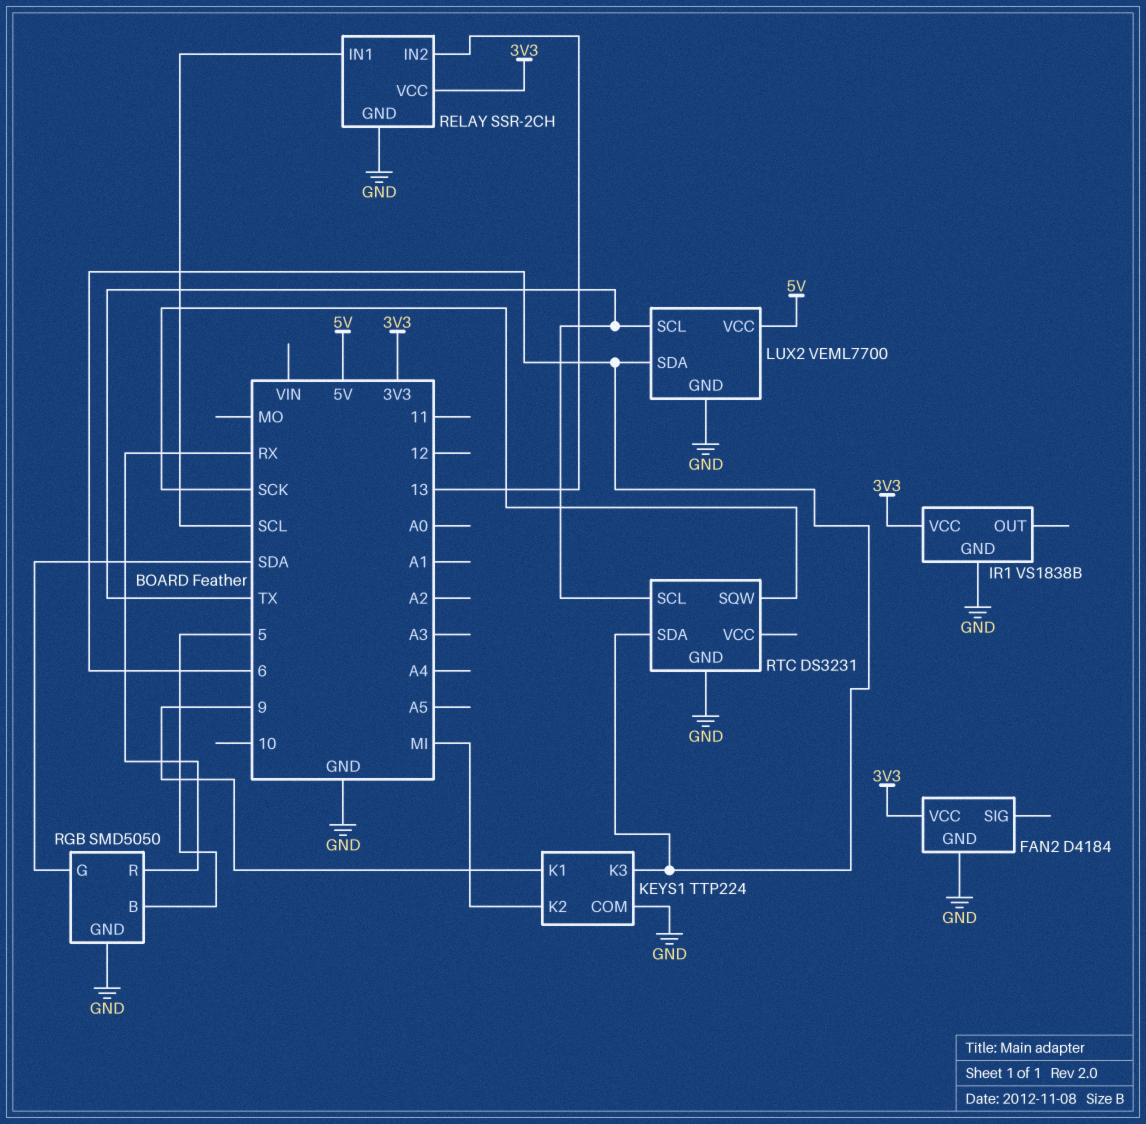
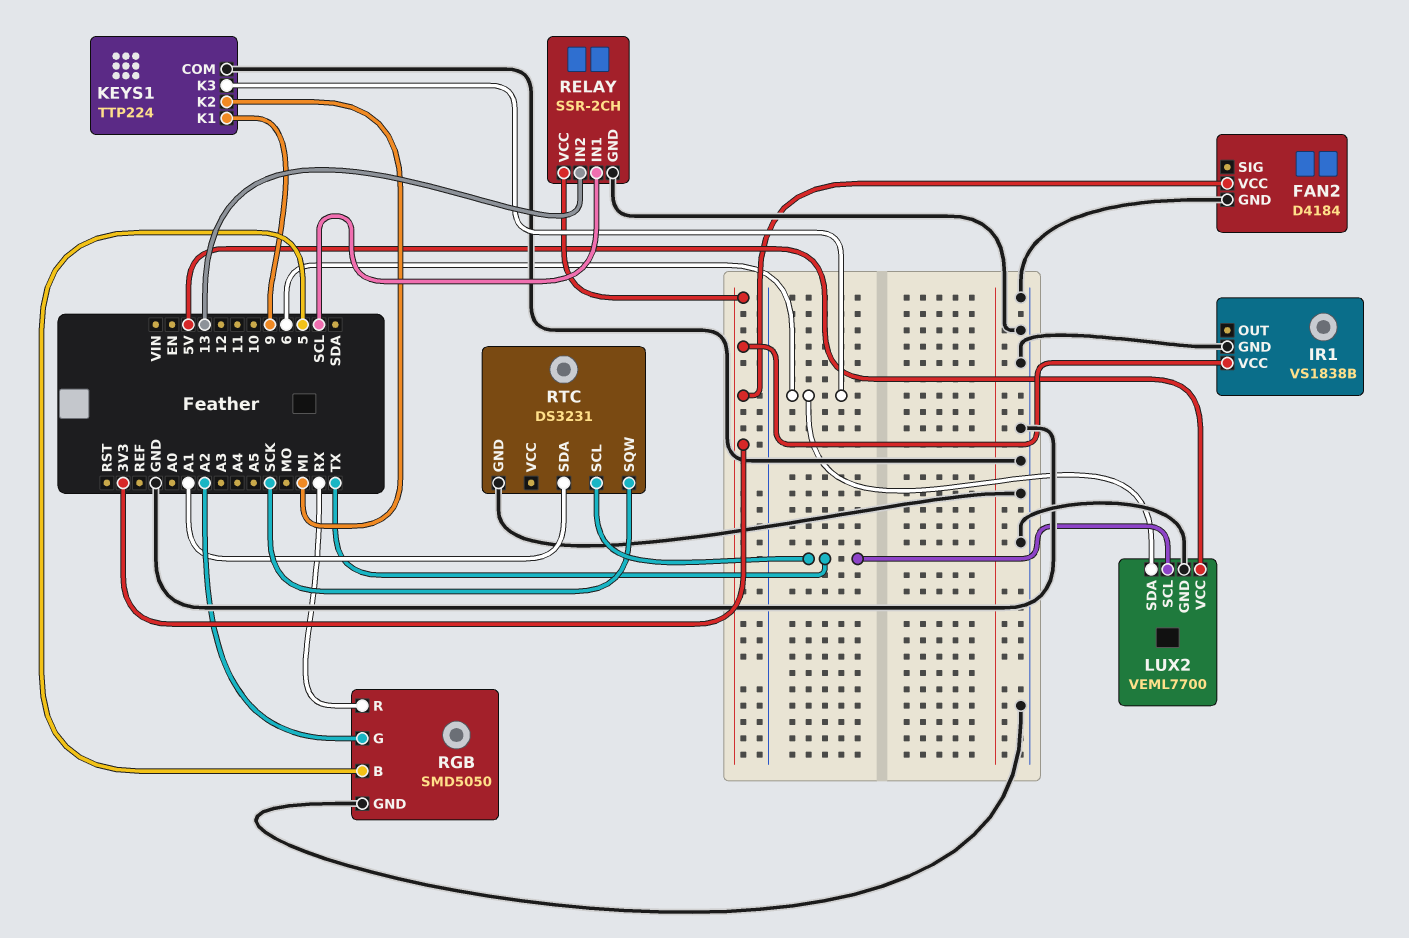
RGB pin G: SDA -> A2
RTC pin SDA: 6 -> A1

